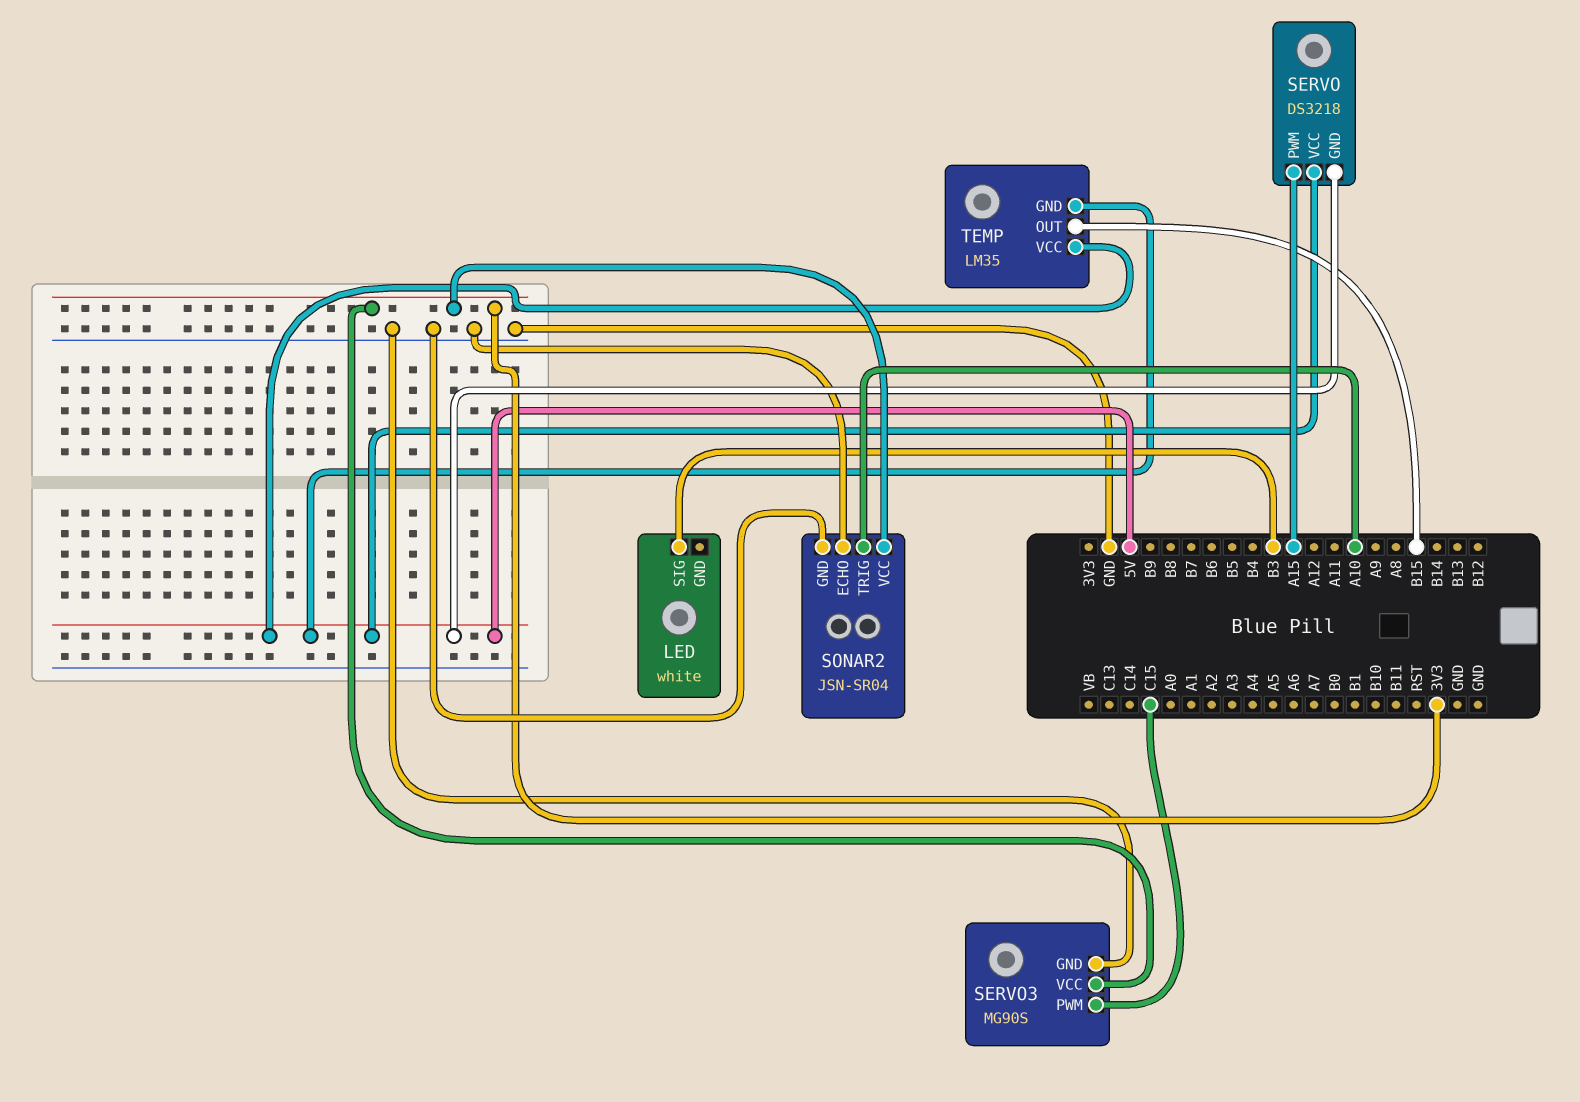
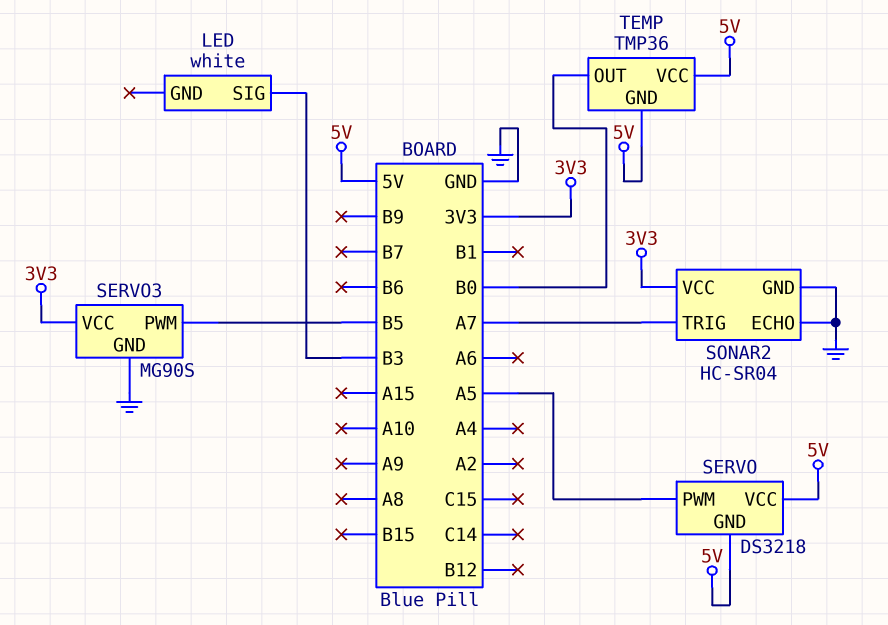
SERVO pin PWM: A15 -> A5
SERVO3 pin PWM: C15 -> B5
SONAR2: JSN-SR04 -> HC-SR04
SONAR2 pin TRIG: A10 -> A7
TEMP: LM35 -> TMP36
TEMP pin OUT: B15 -> B0

